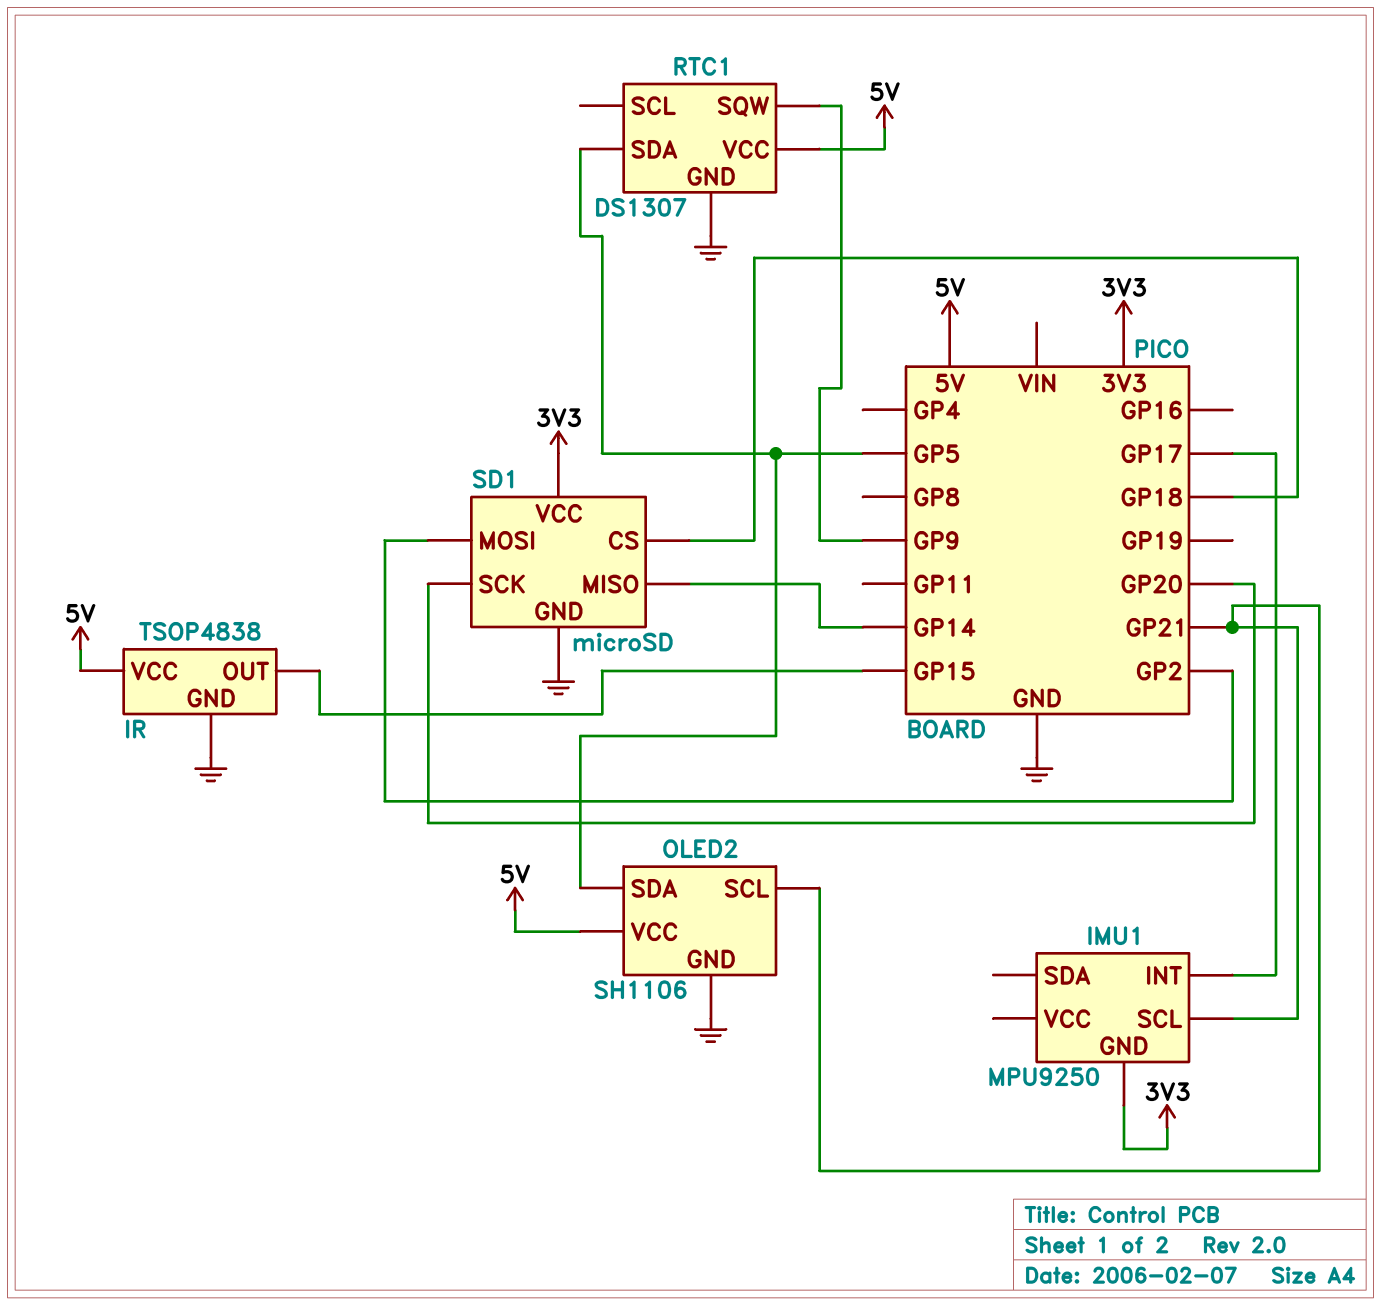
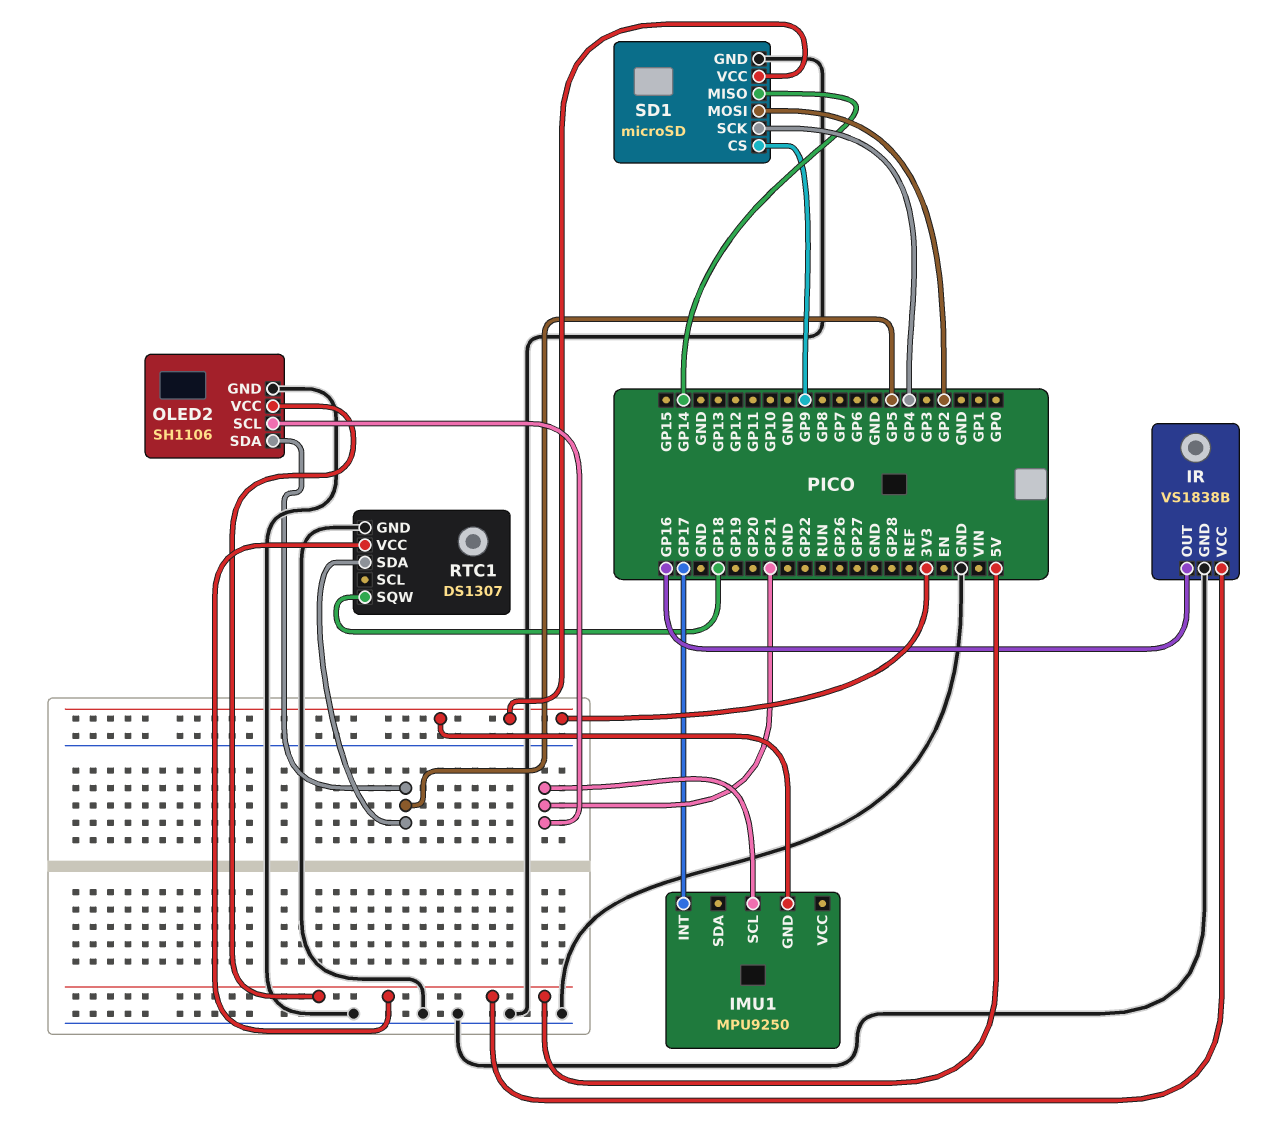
IR: TSOP4838 -> VS1838B
IR pin OUT: GP15 -> GP16
RTC1 pin SQW: GP9 -> GP18
SD1 pin CS: GP18 -> GP9
SD1 pin SCK: GP20 -> GP4

